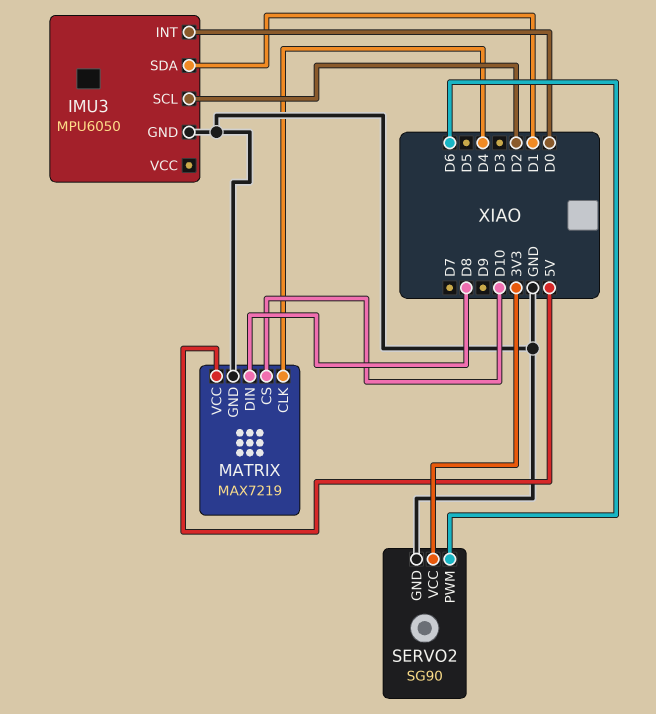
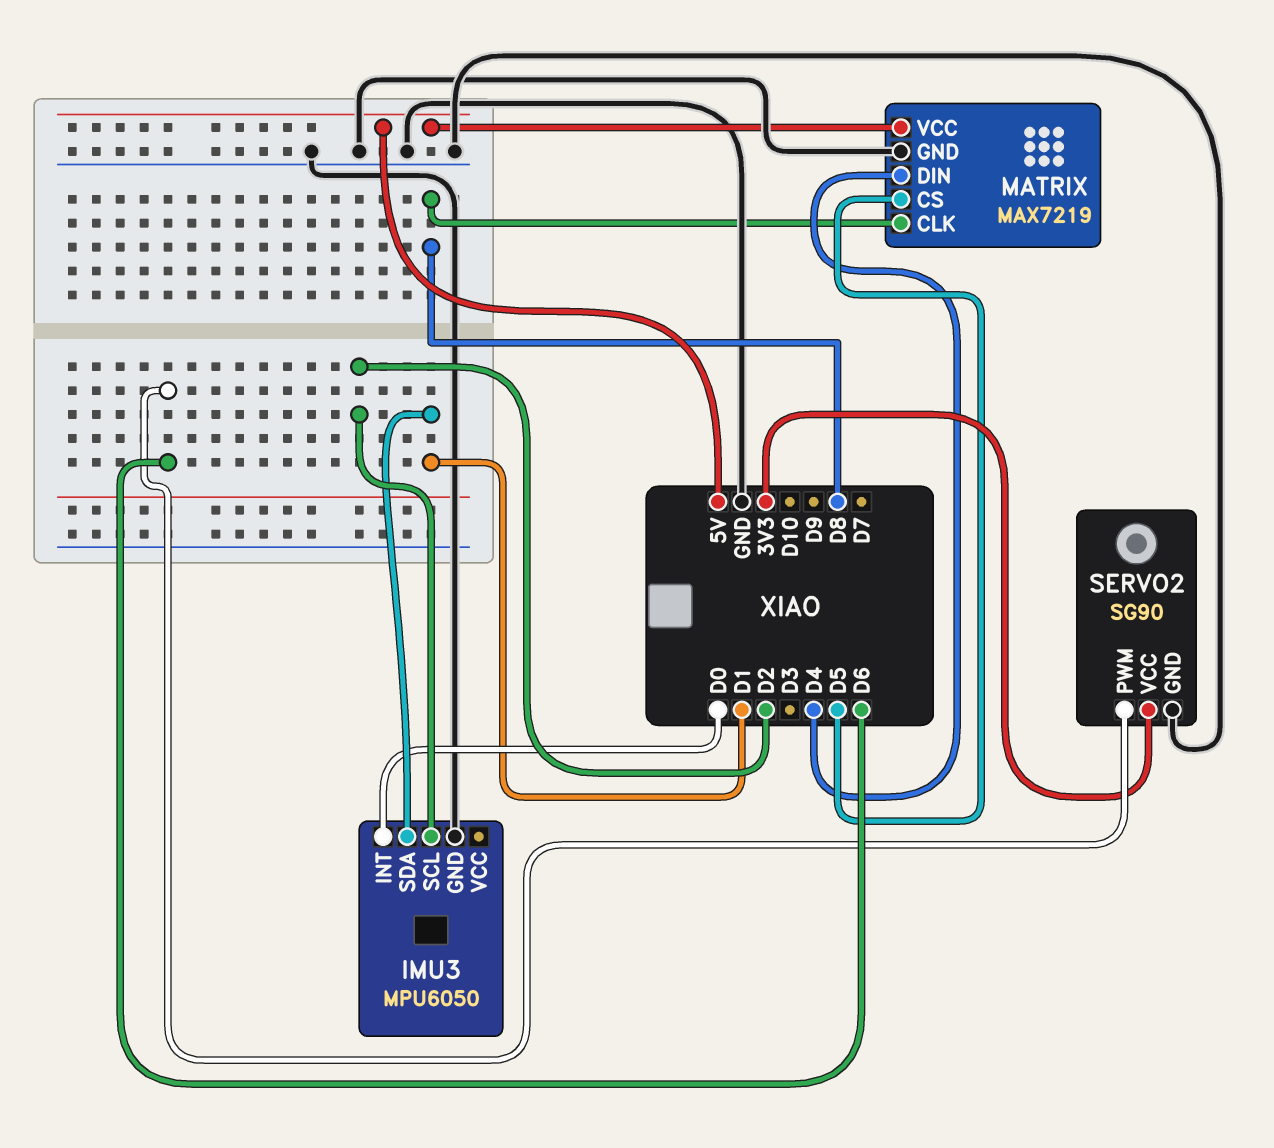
MATRIX pin CLK: D4 -> D8
MATRIX pin CS: D10 -> D5
MATRIX pin DIN: D8 -> D4

